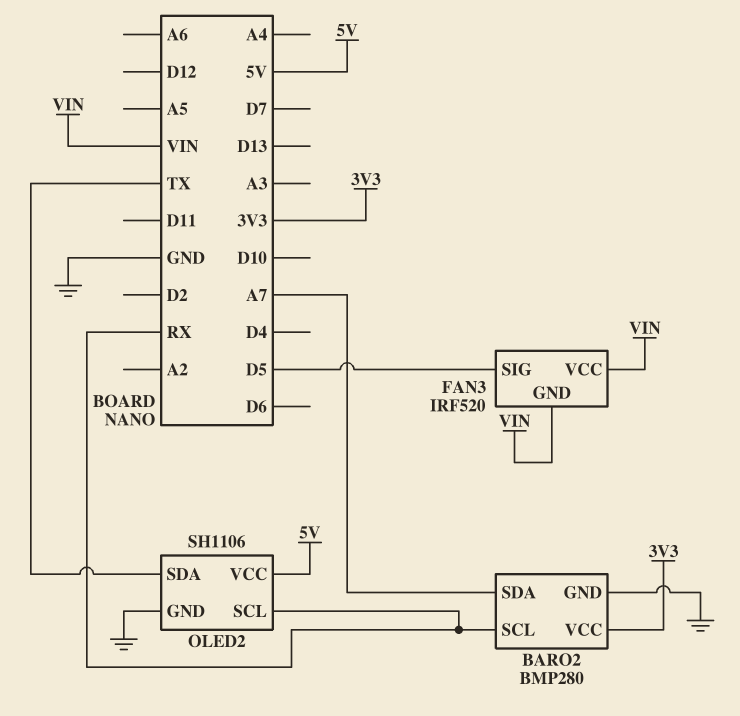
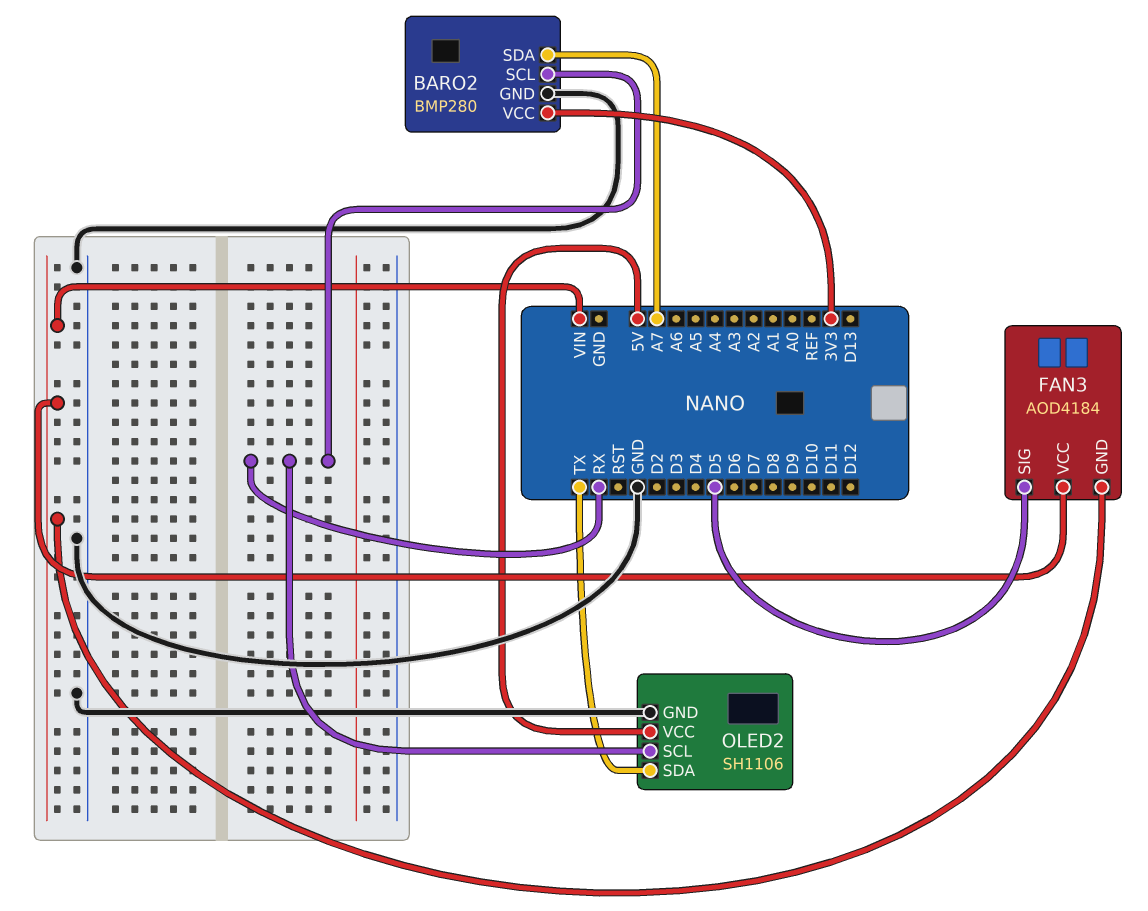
FAN3: IRF520 -> AOD4184

